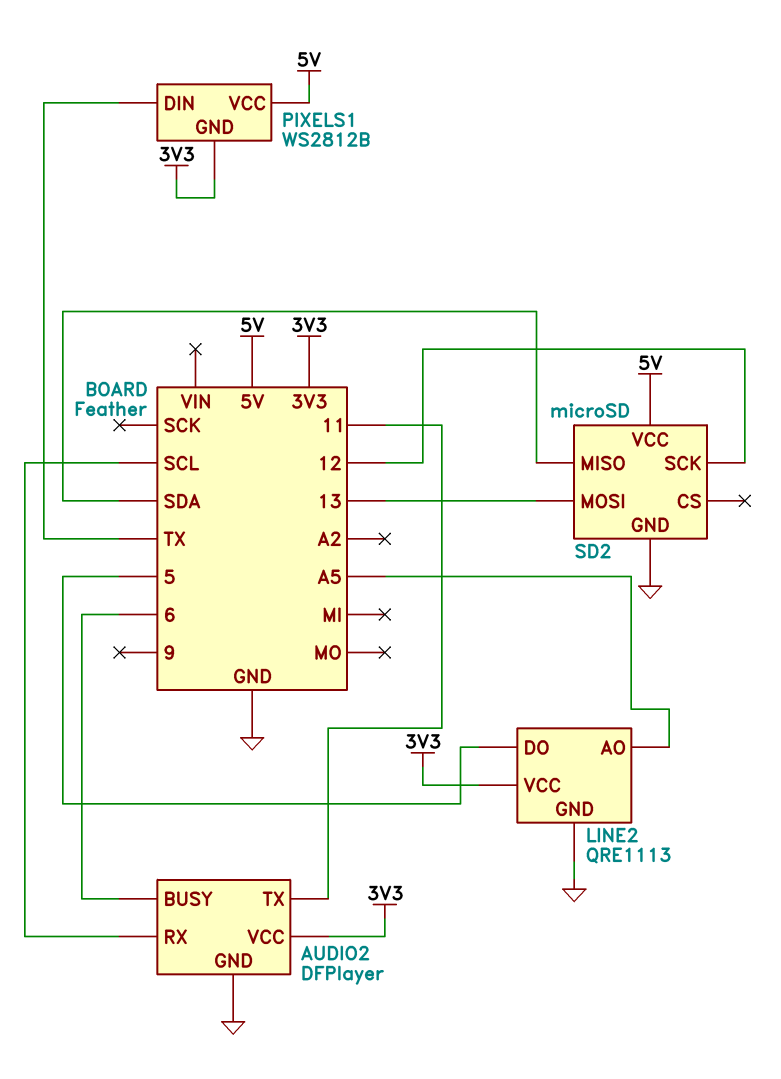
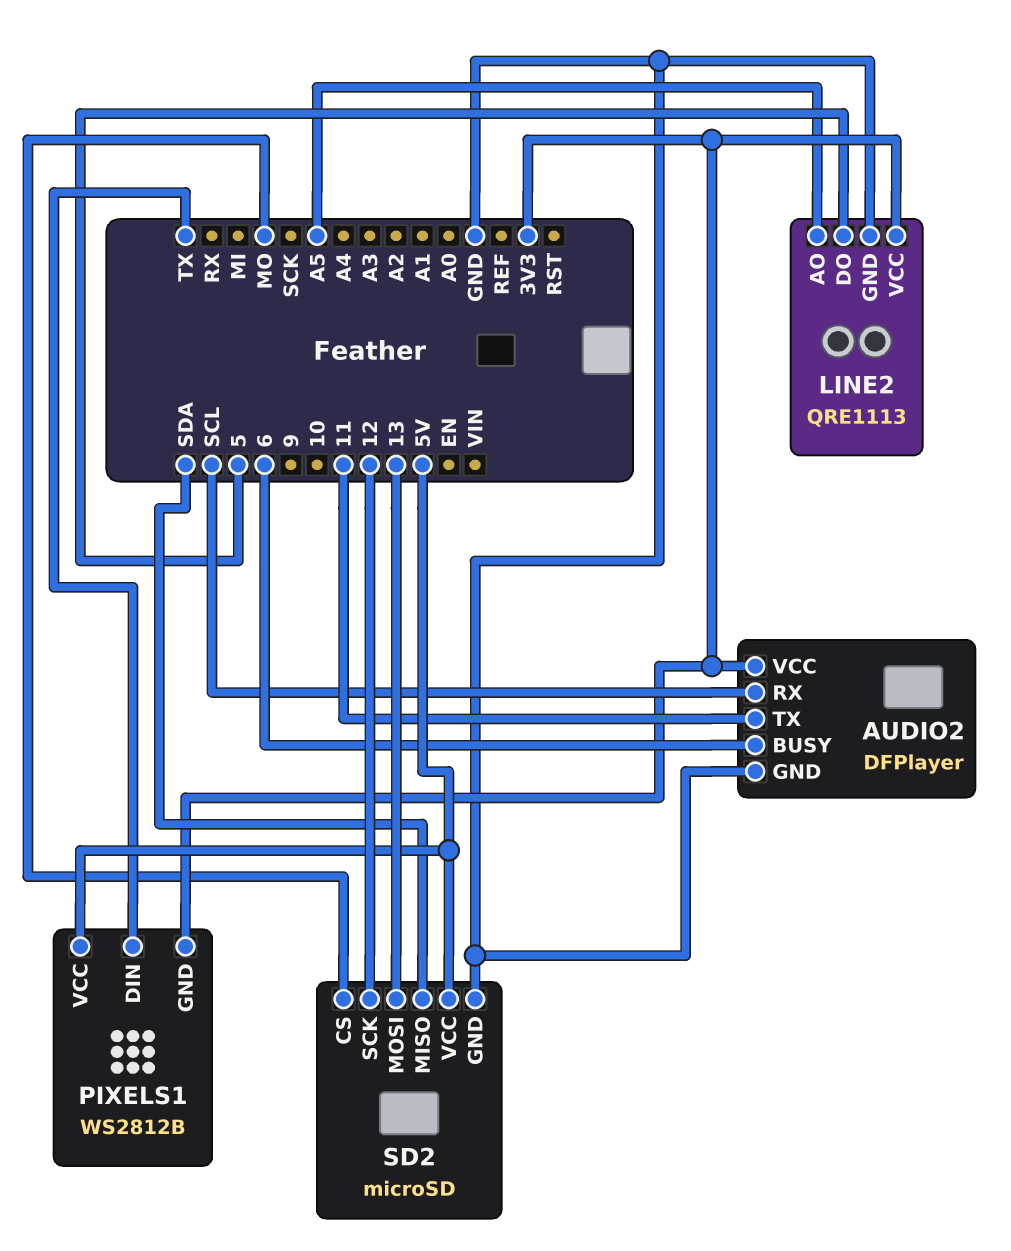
SD2 pin CS: none -> MO

